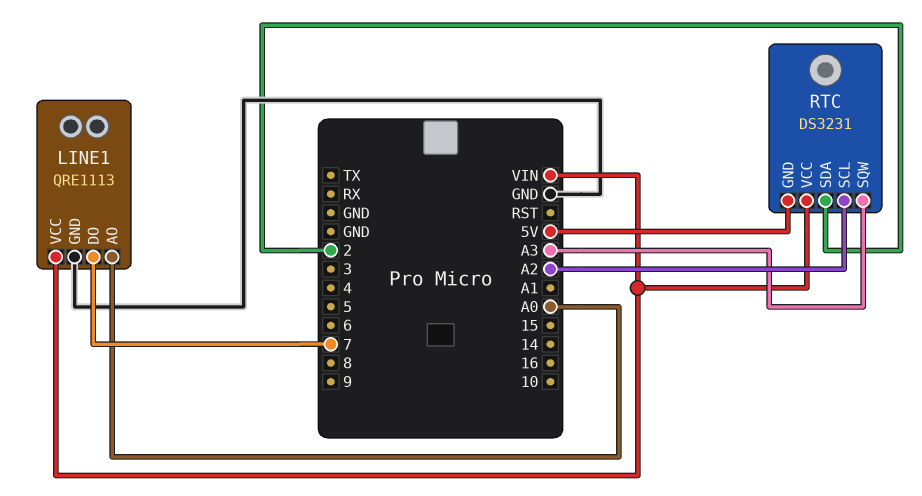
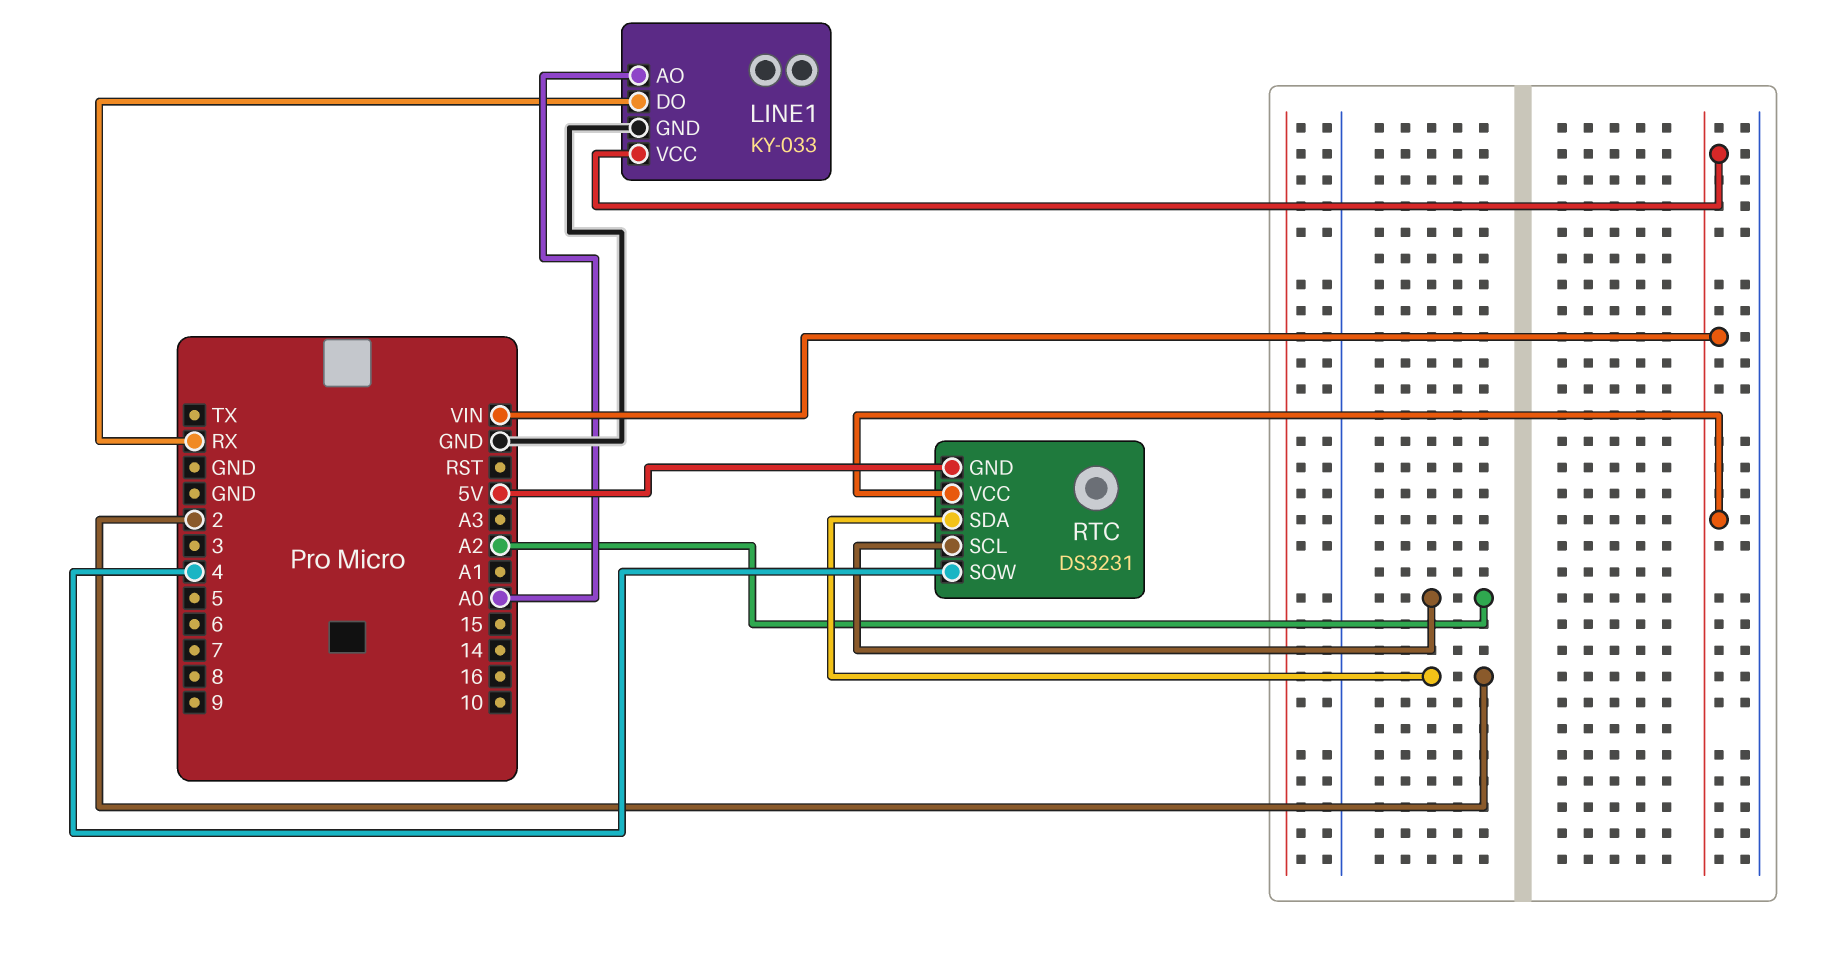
LINE1: QRE1113 -> KY-033
LINE1 pin DO: 7 -> RX
RTC pin SQW: A3 -> 4

